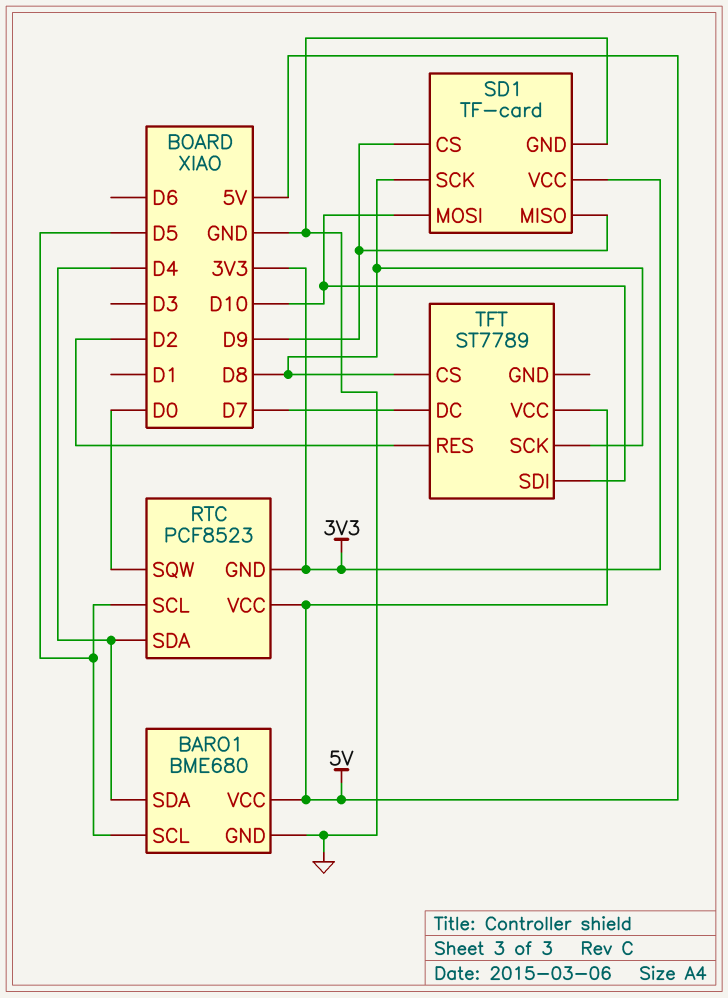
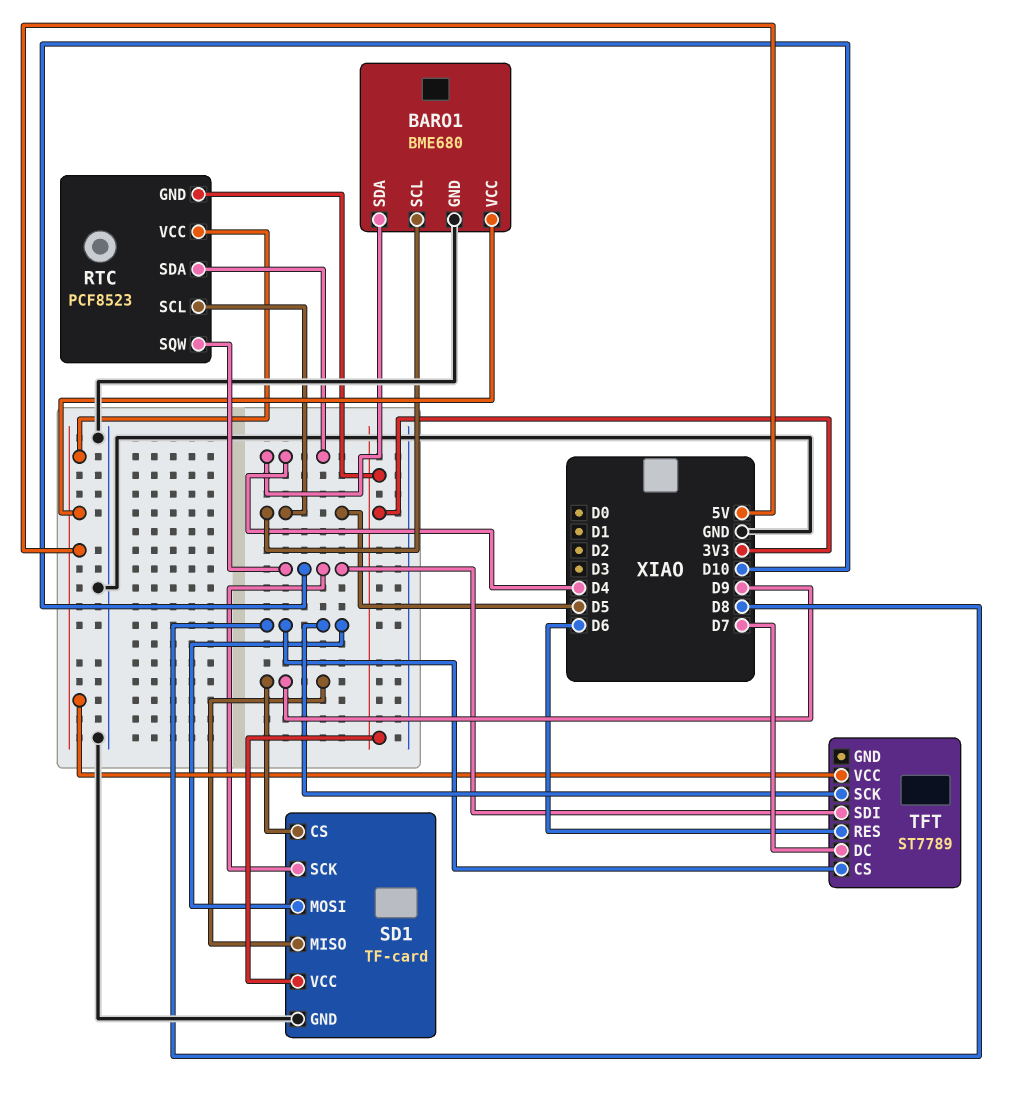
RTC pin SQW: D0 -> D10
SD1 pin MOSI: D10 -> D8
SD1 pin SCK: D8 -> D10
TFT pin RES: D2 -> D6

